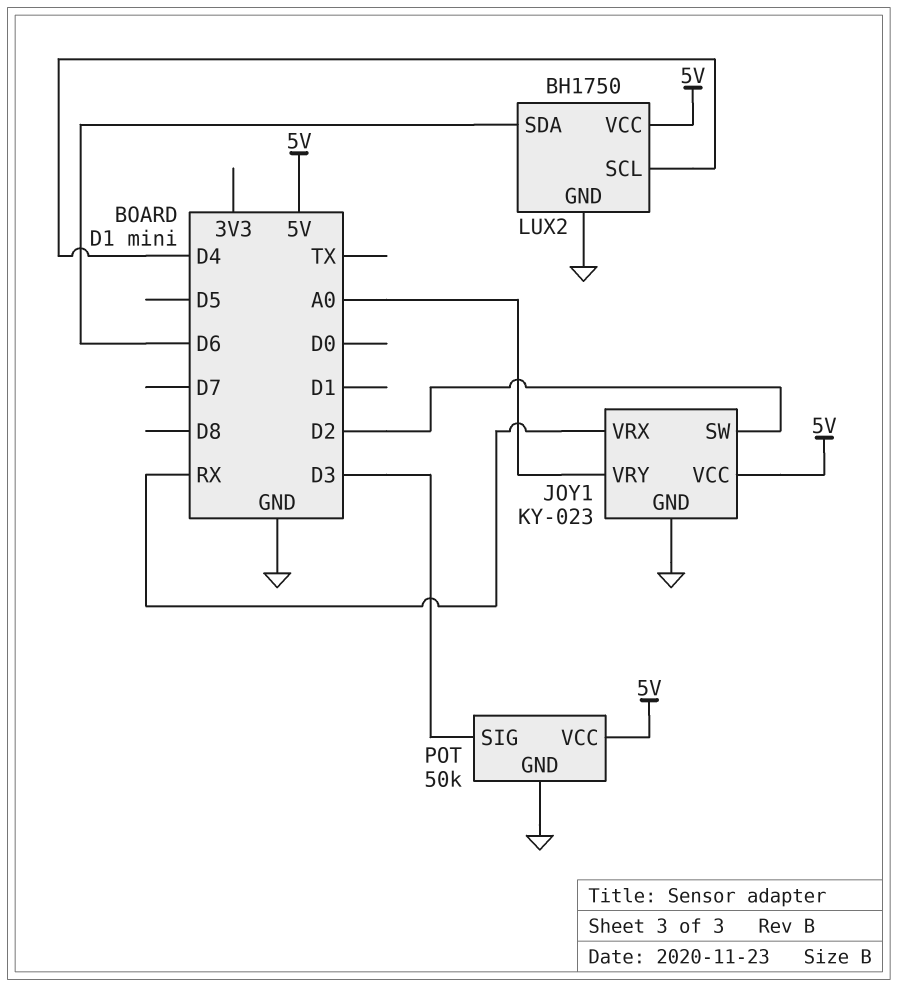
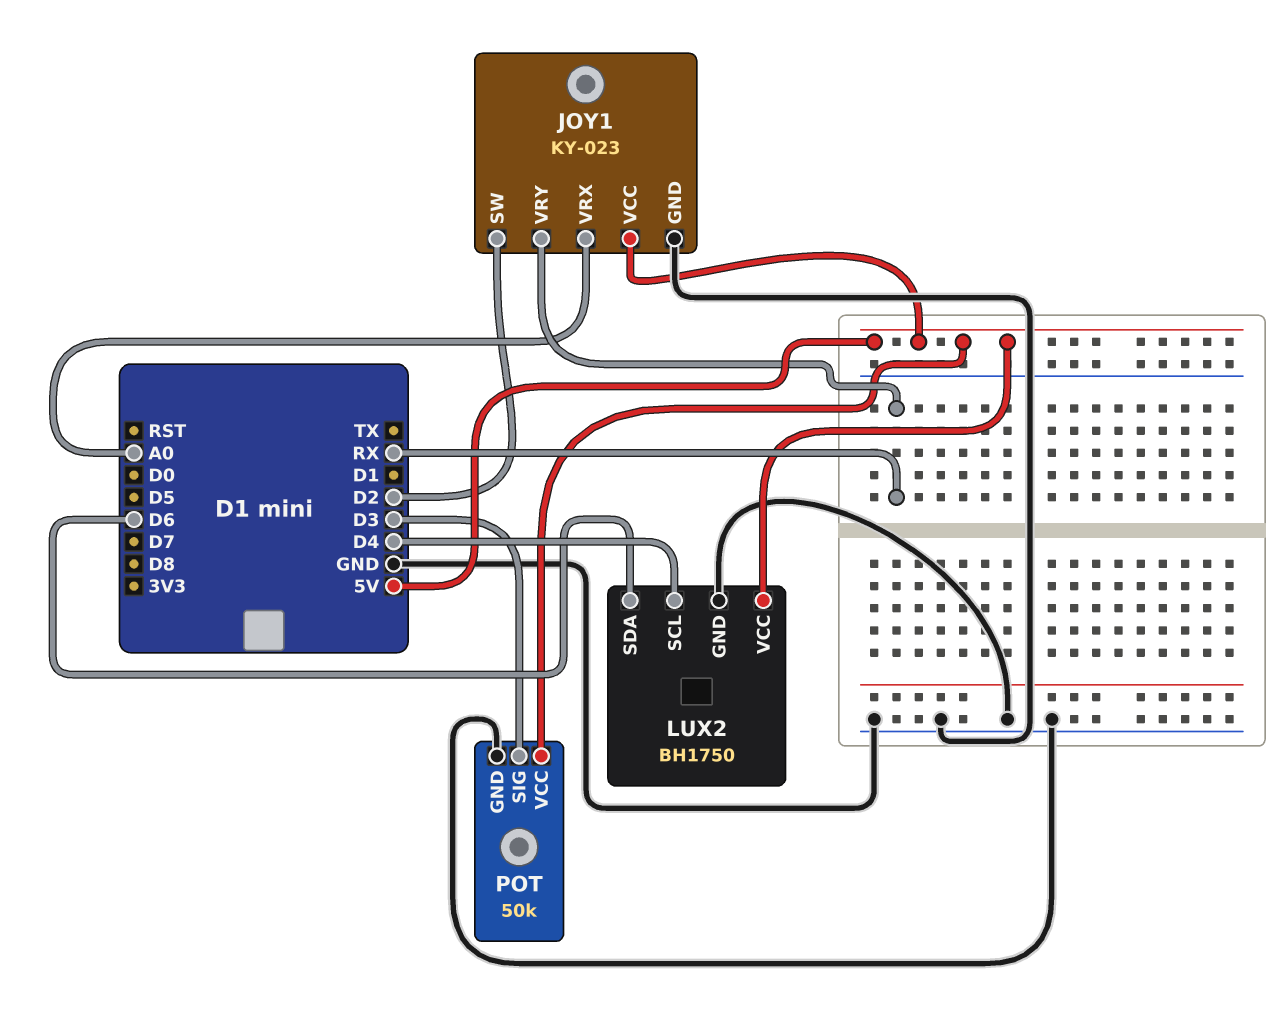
JOY1 pin VRX: RX -> A0
JOY1 pin VRY: A0 -> RX

